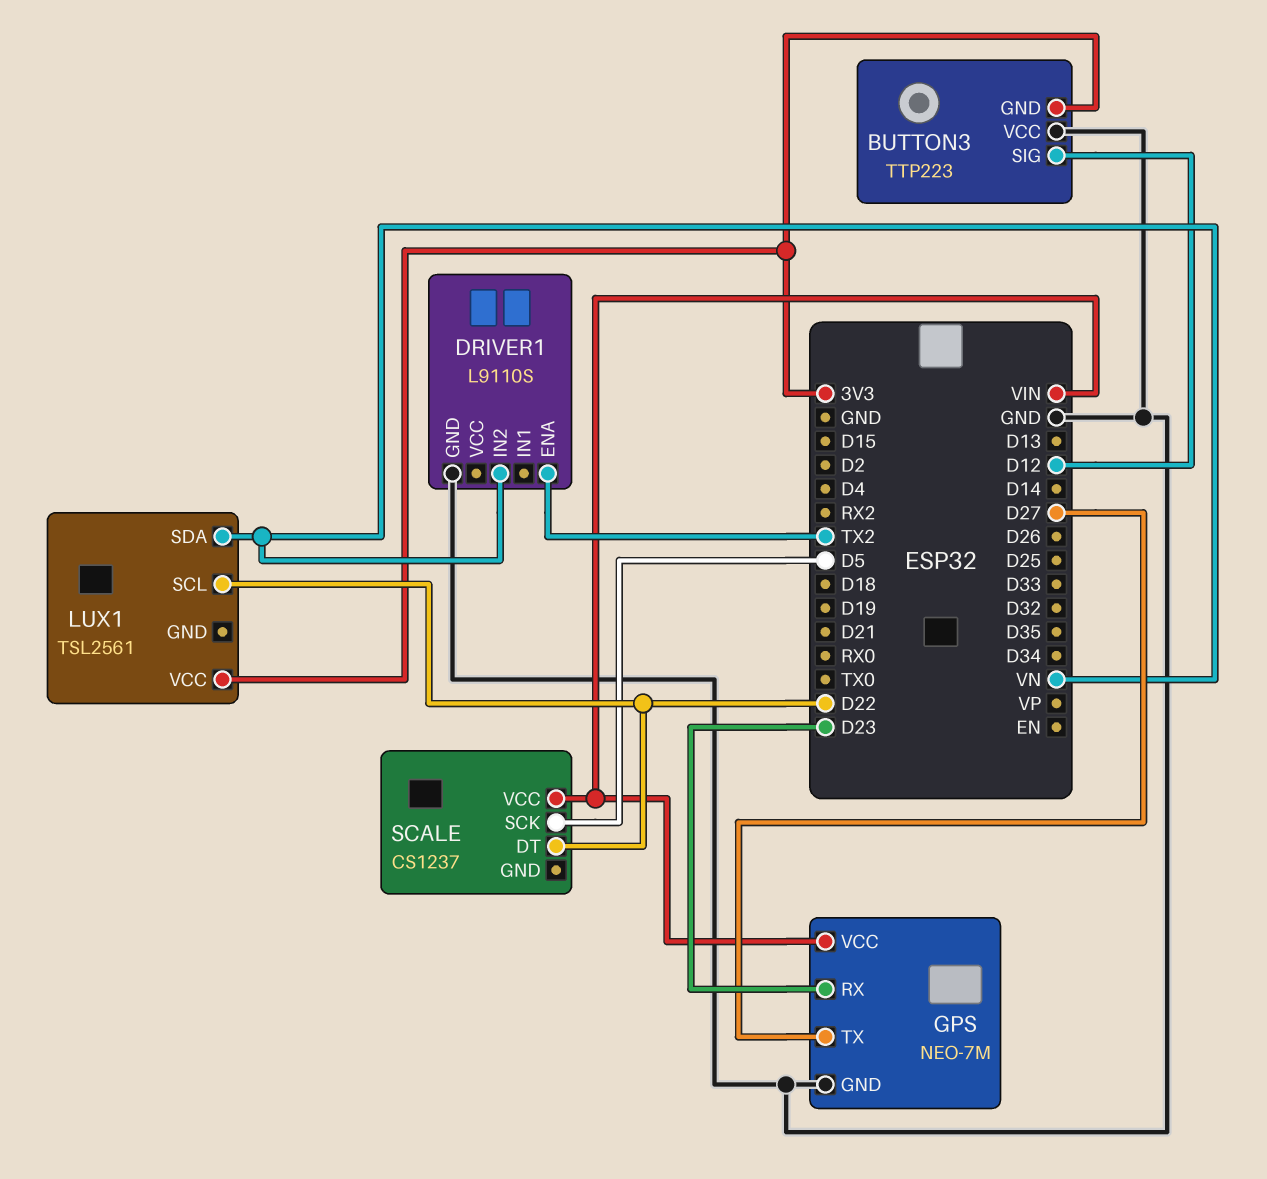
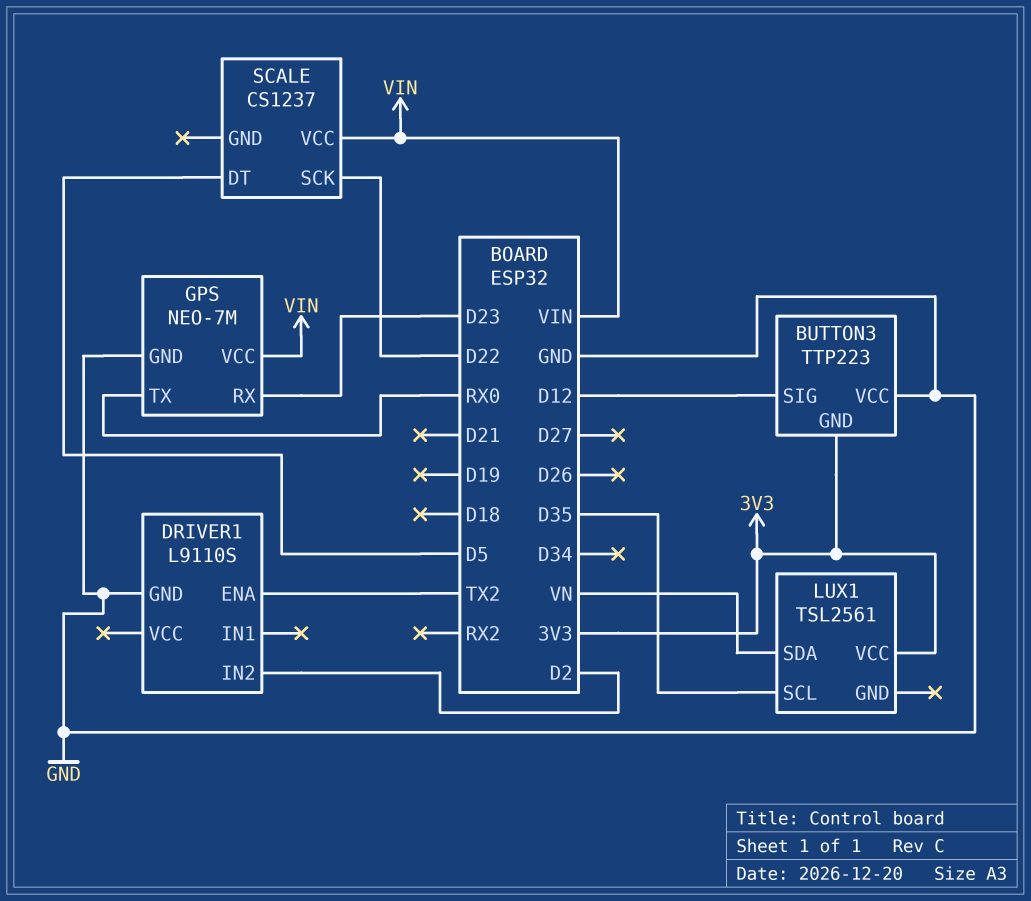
DRIVER1 pin IN2: VN -> D2
GPS pin TX: D27 -> RX0
LUX1 pin SCL: D22 -> D35
SCALE pin DT: D22 -> D5
SCALE pin SCK: D5 -> D22

